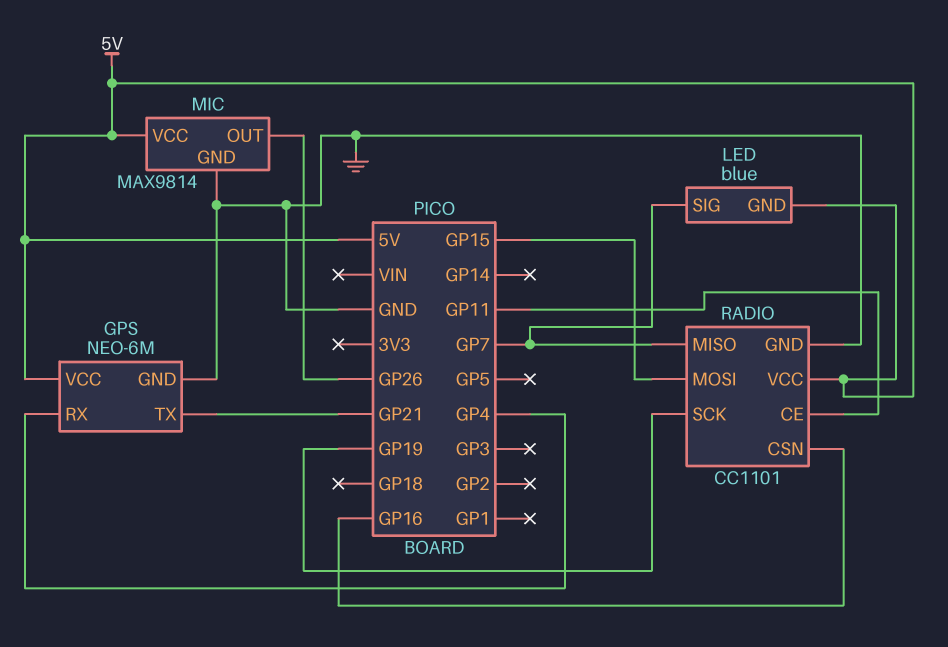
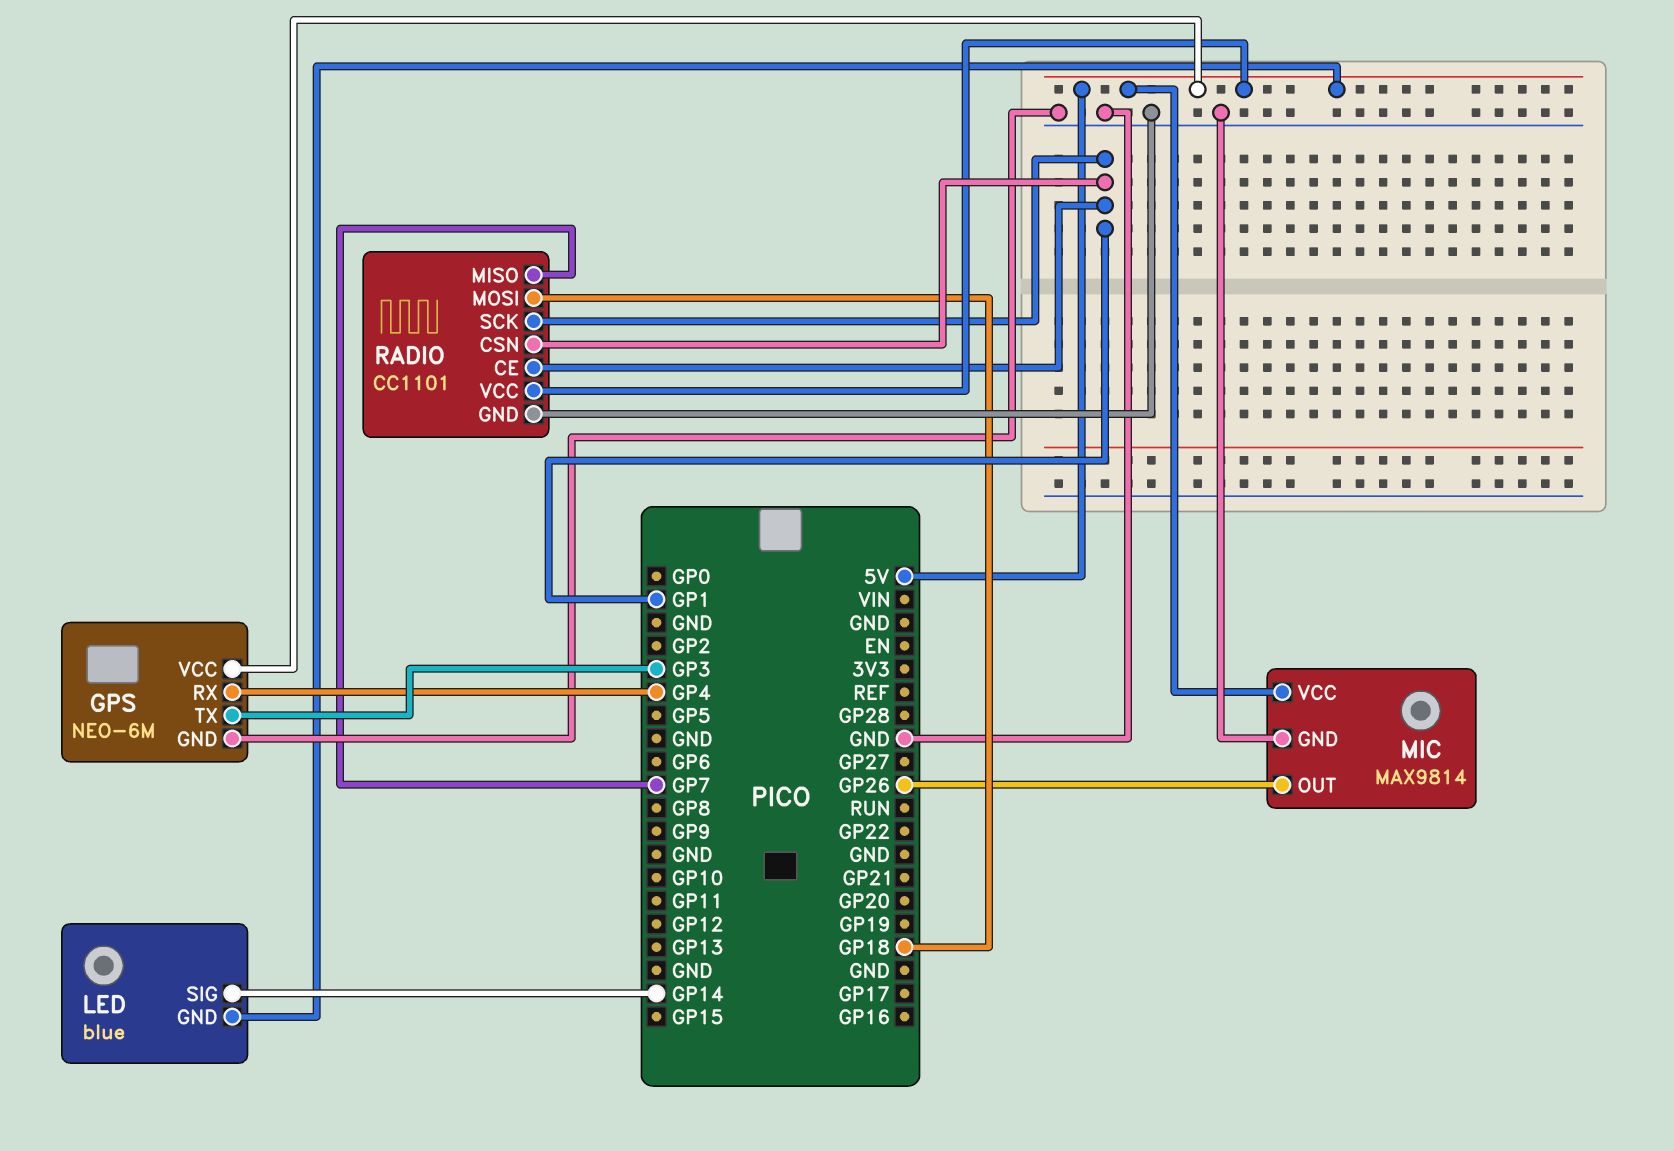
GPS pin TX: GP21 -> GP3
LED pin SIG: GP7 -> GP14
RADIO pin CE: GP11 -> GP1
RADIO pin CSN: GP16 -> GP1
RADIO pin MOSI: GP15 -> GP18
RADIO pin SCK: GP19 -> GP1

